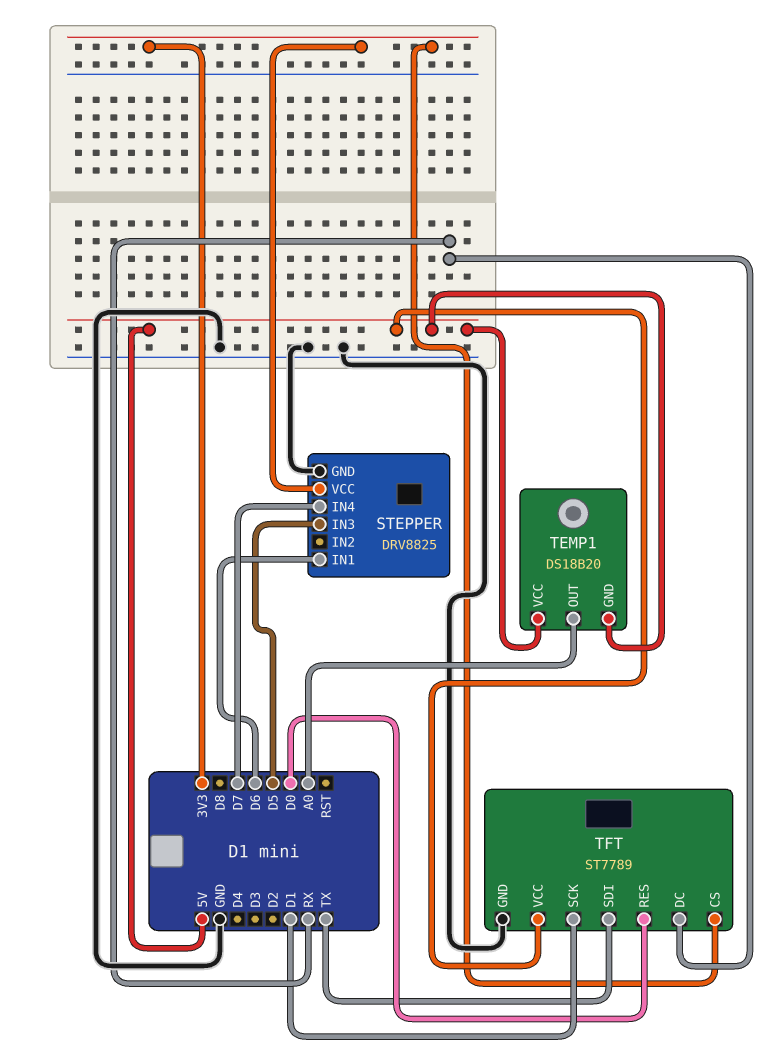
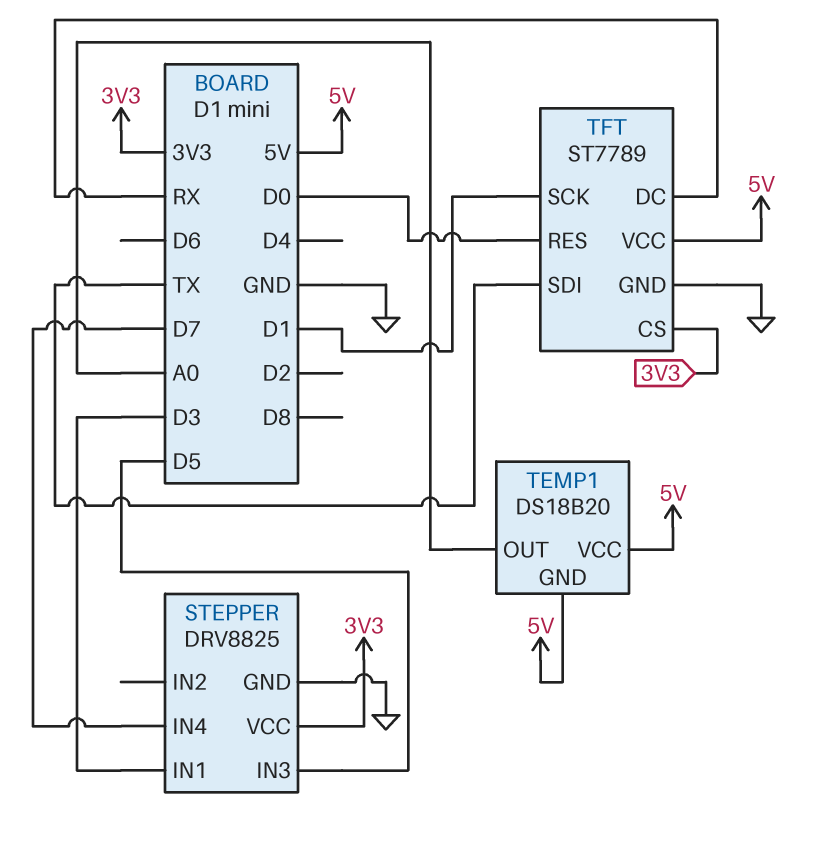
STEPPER pin IN1: D6 -> D3

